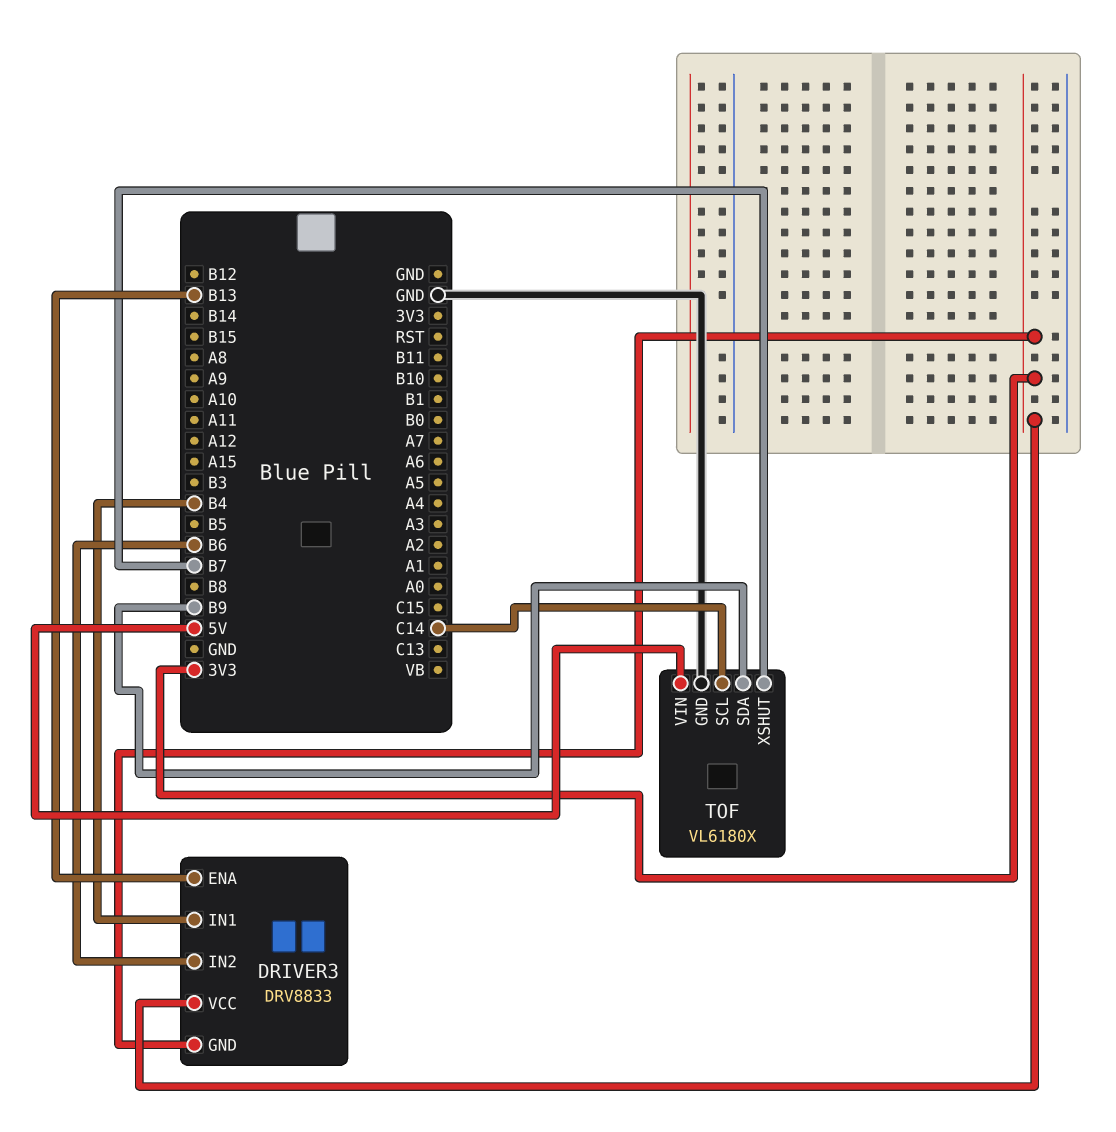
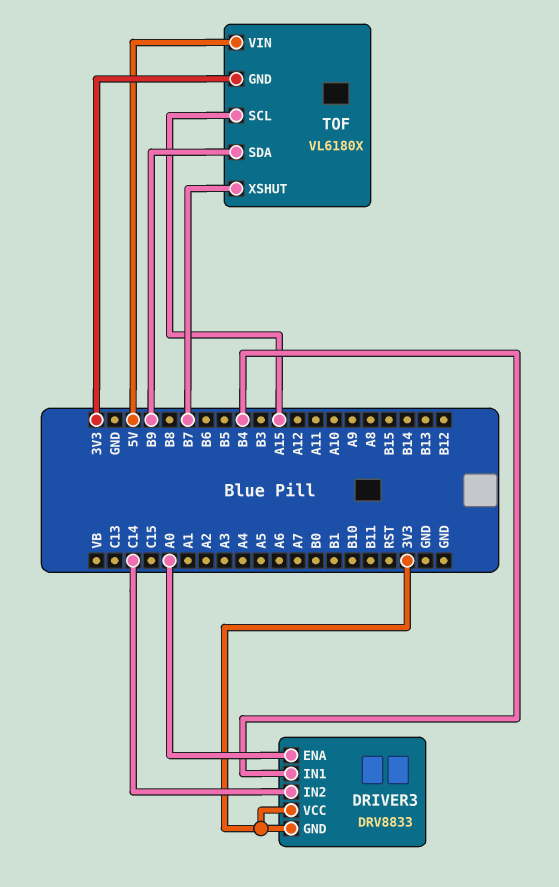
DRIVER3 pin ENA: B13 -> A0
DRIVER3 pin IN2: B6 -> C14
TOF pin GND: GND -> 3V3
TOF pin SCL: C14 -> A15

